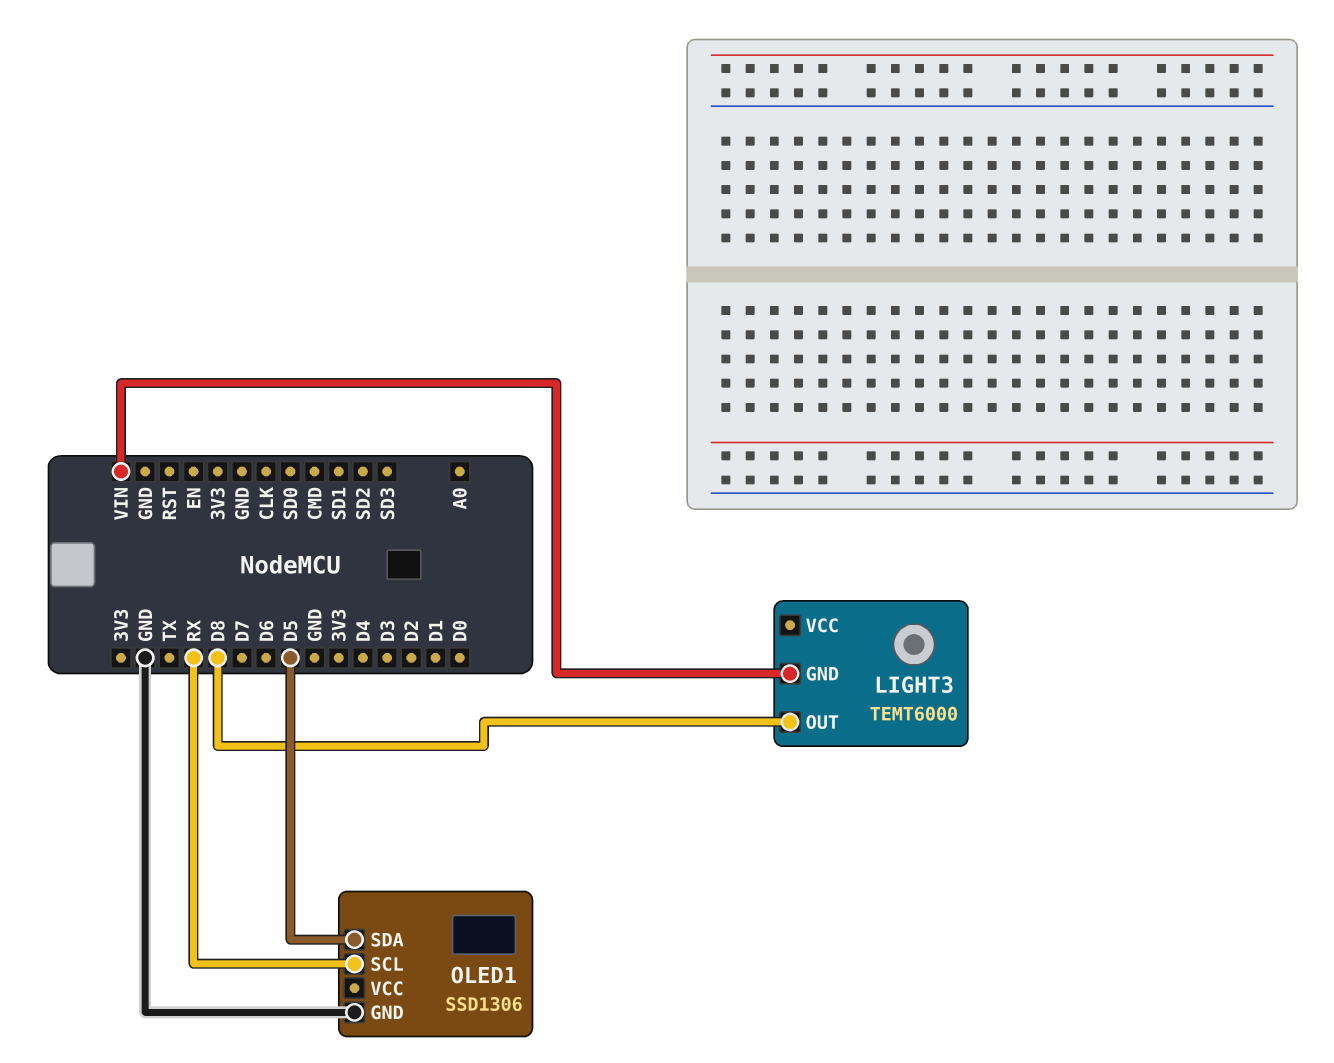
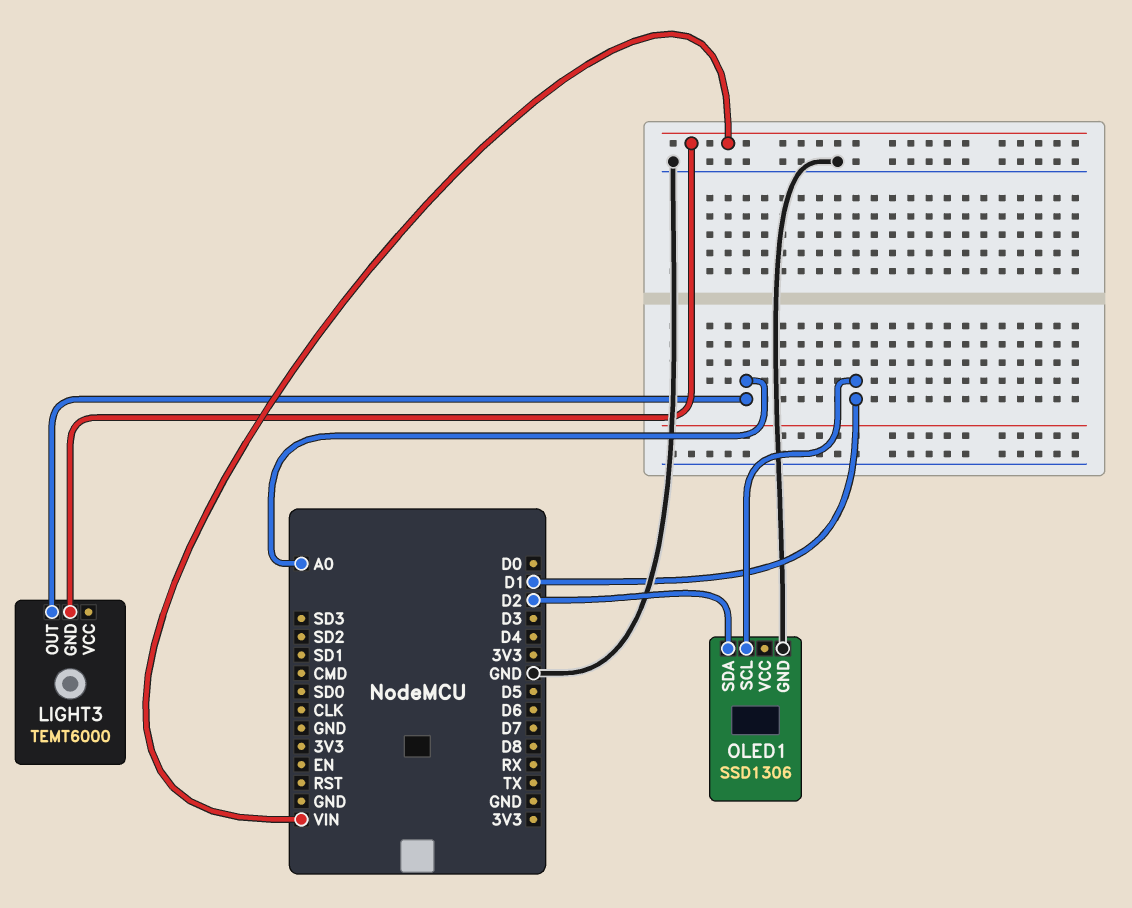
LIGHT3 pin OUT: D8 -> A0
OLED1 pin SCL: RX -> D1
OLED1 pin SDA: D5 -> D2

